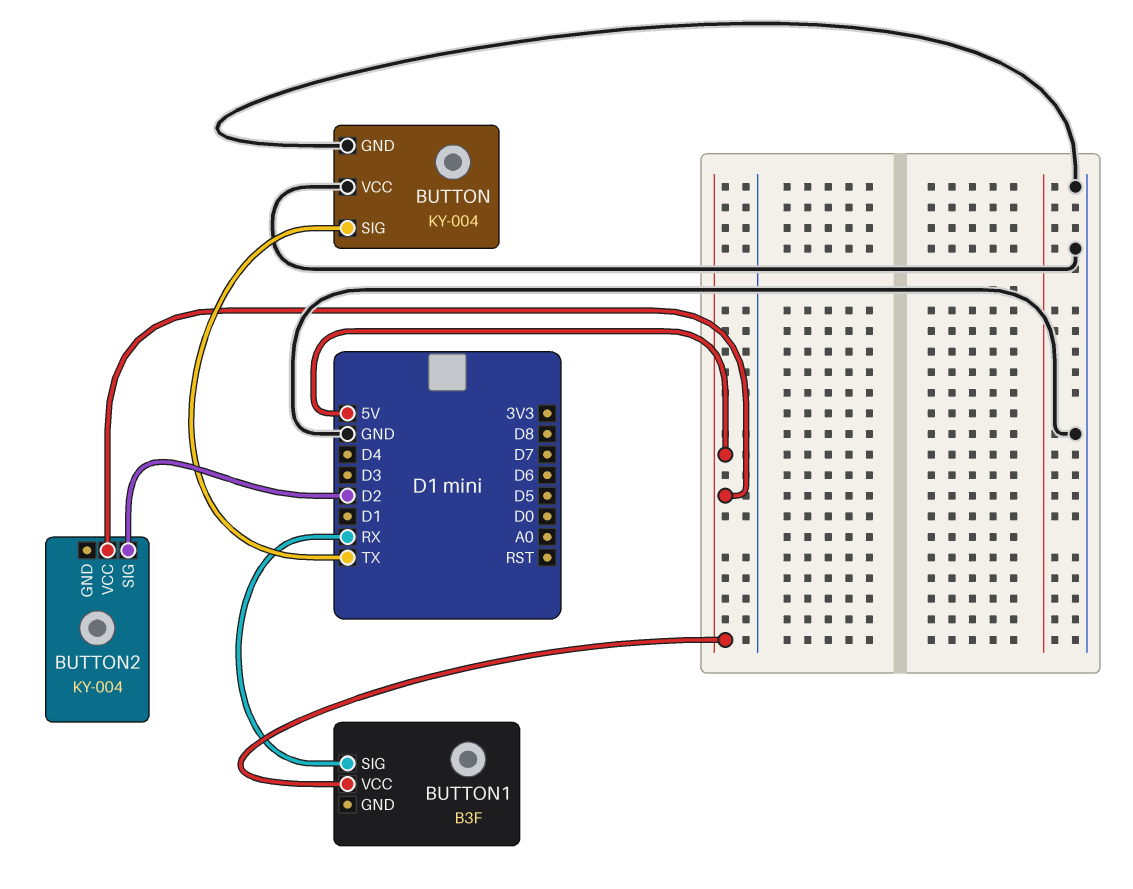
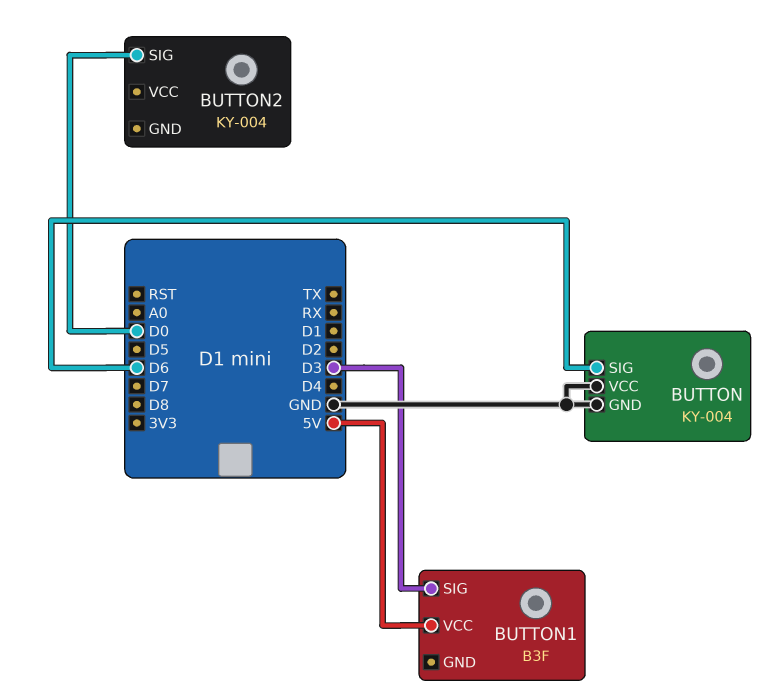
BUTTON pin SIG: TX -> D6
BUTTON1 pin SIG: RX -> D3
BUTTON2 pin SIG: D2 -> D0
BUTTON2 pin VCC: 5V -> none

